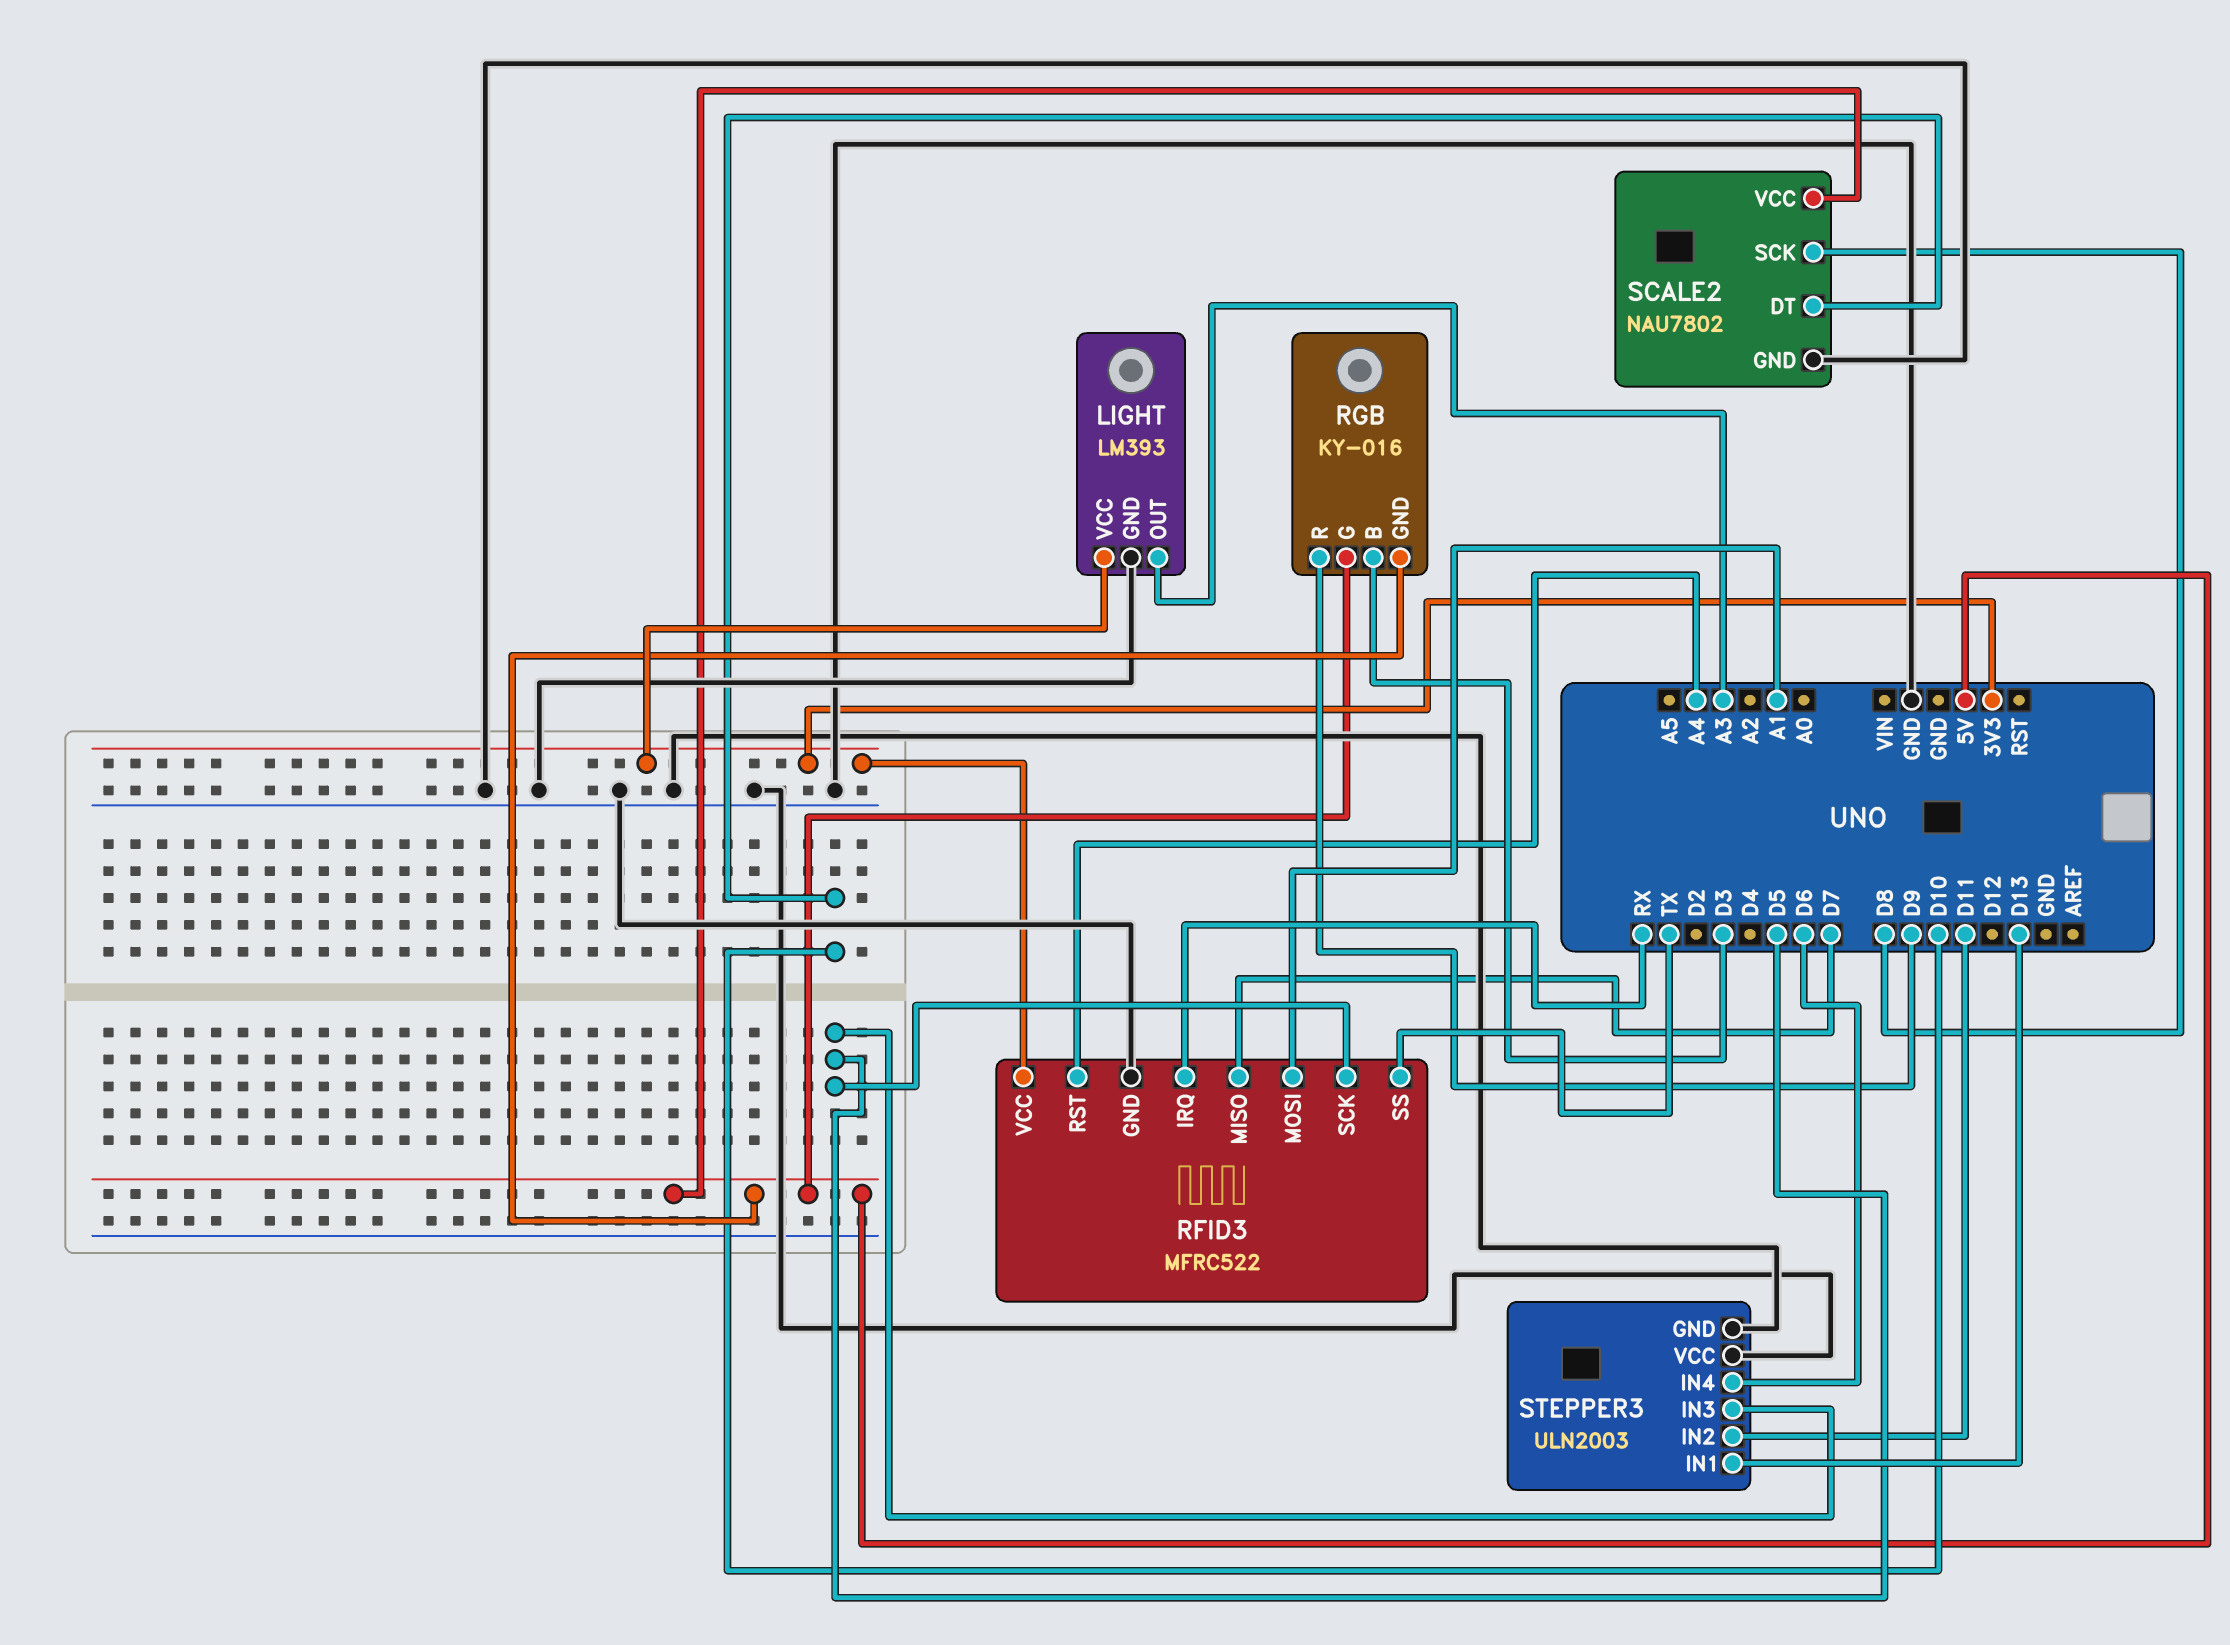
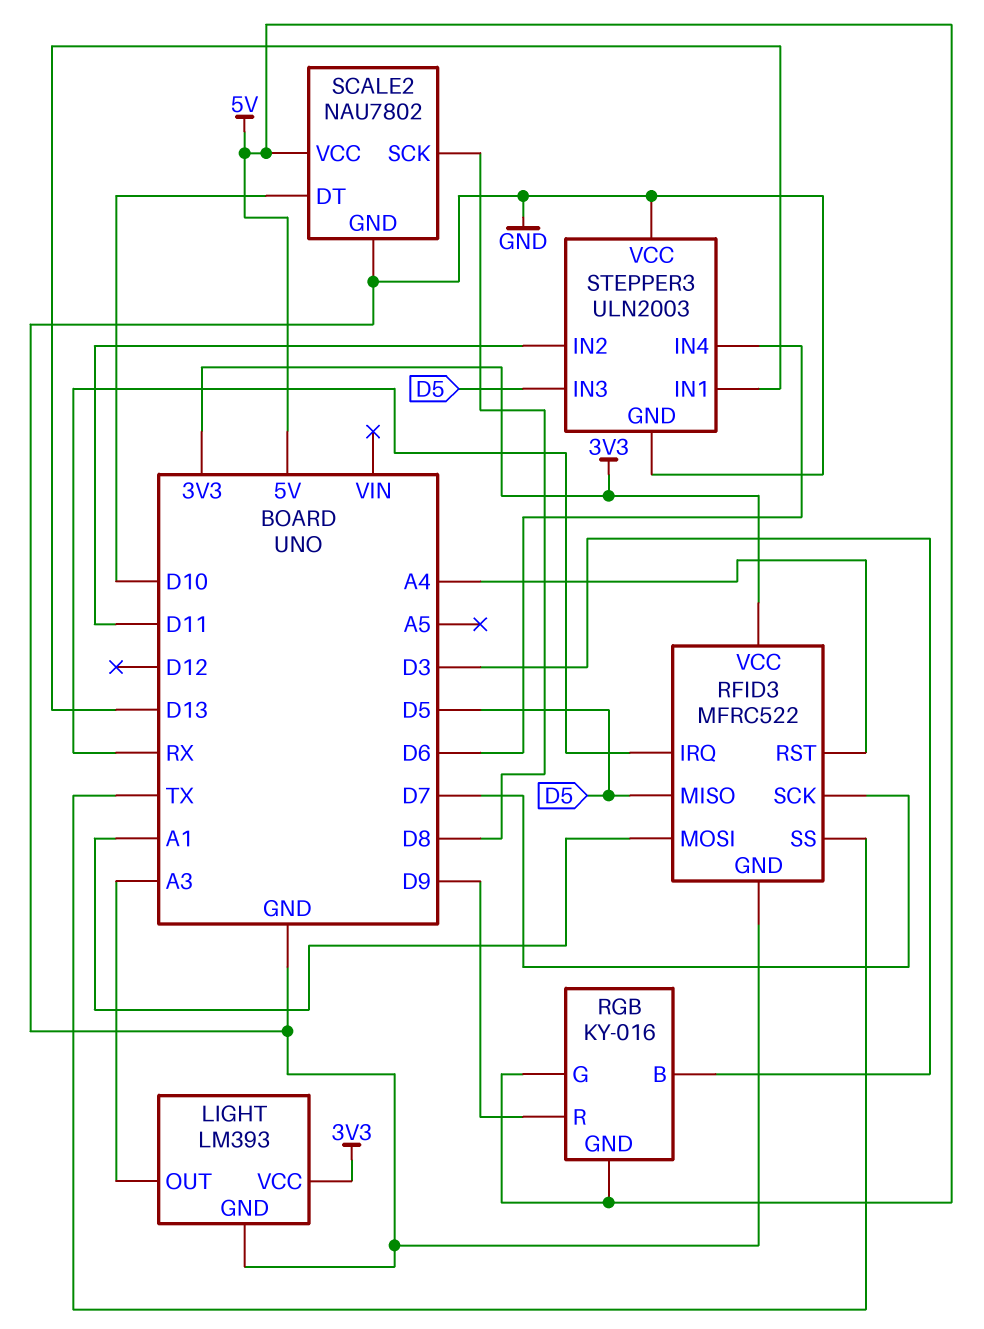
RFID3 pin MISO: D7 -> D5
RFID3 pin SCK: D5 -> D7

